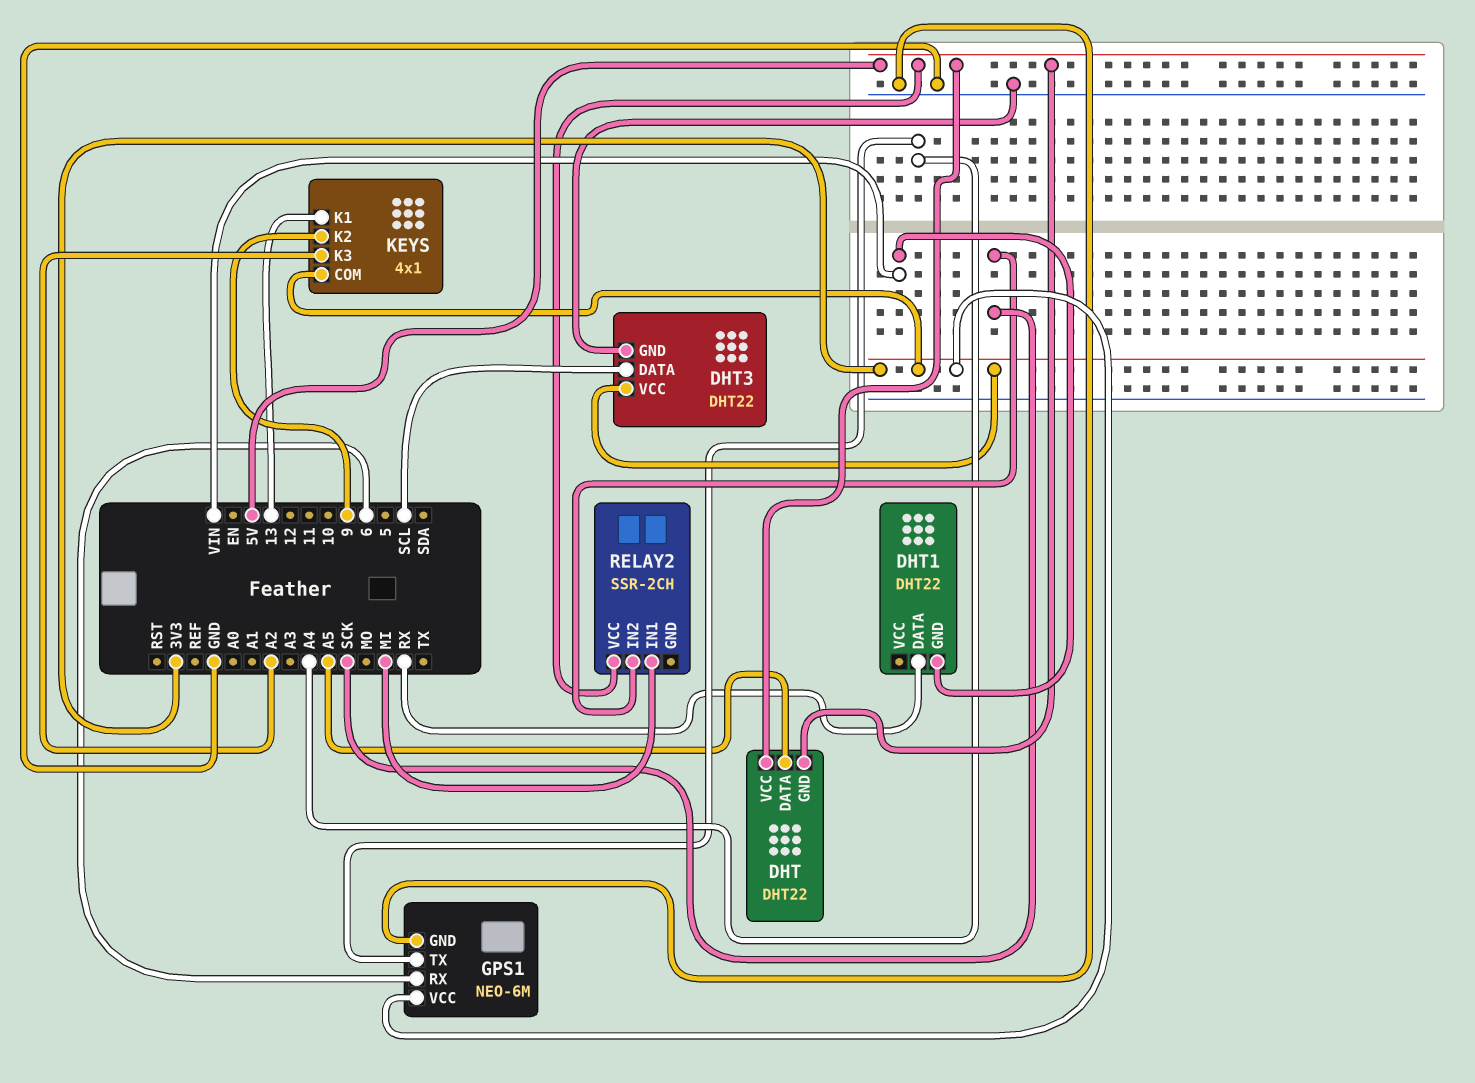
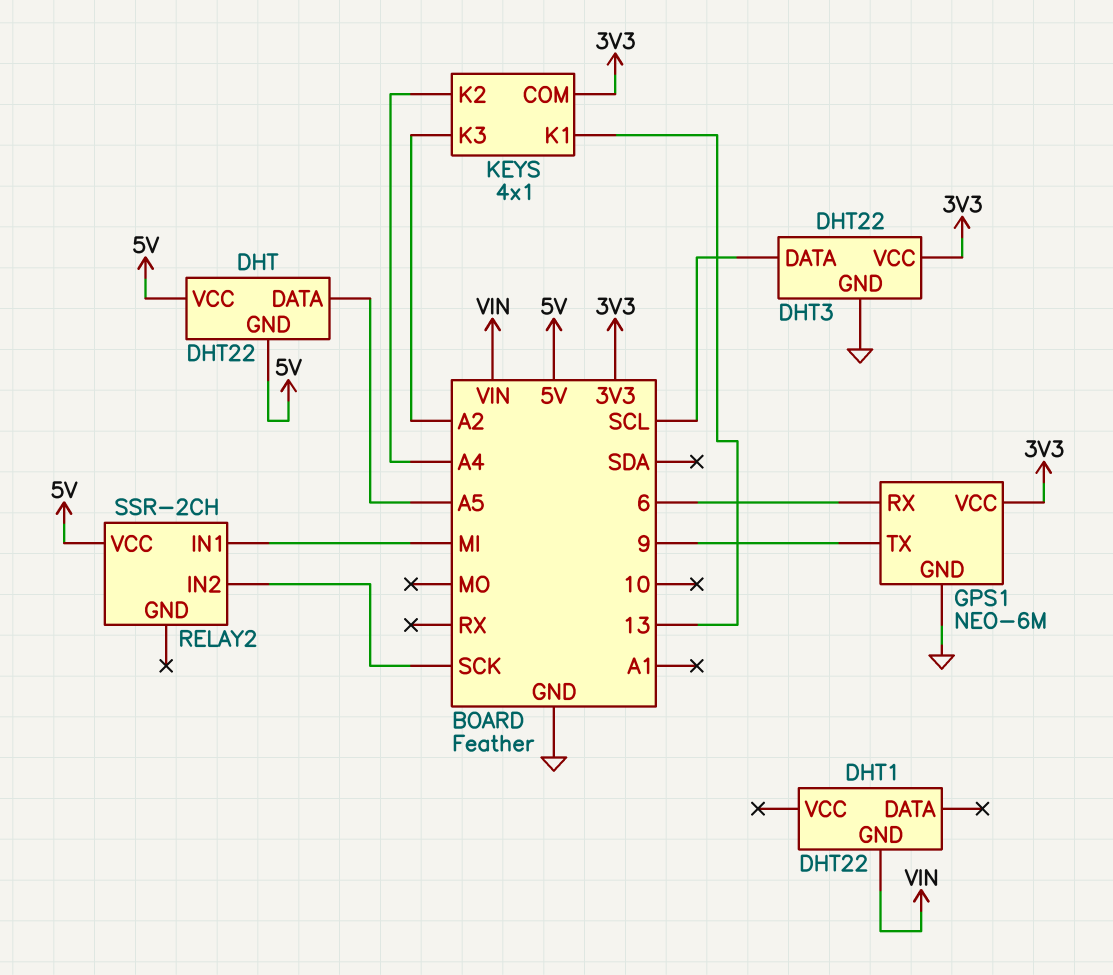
DHT1 pin DATA: RX -> none
GPS1 pin TX: A4 -> 9
KEYS pin K2: 9 -> A4

